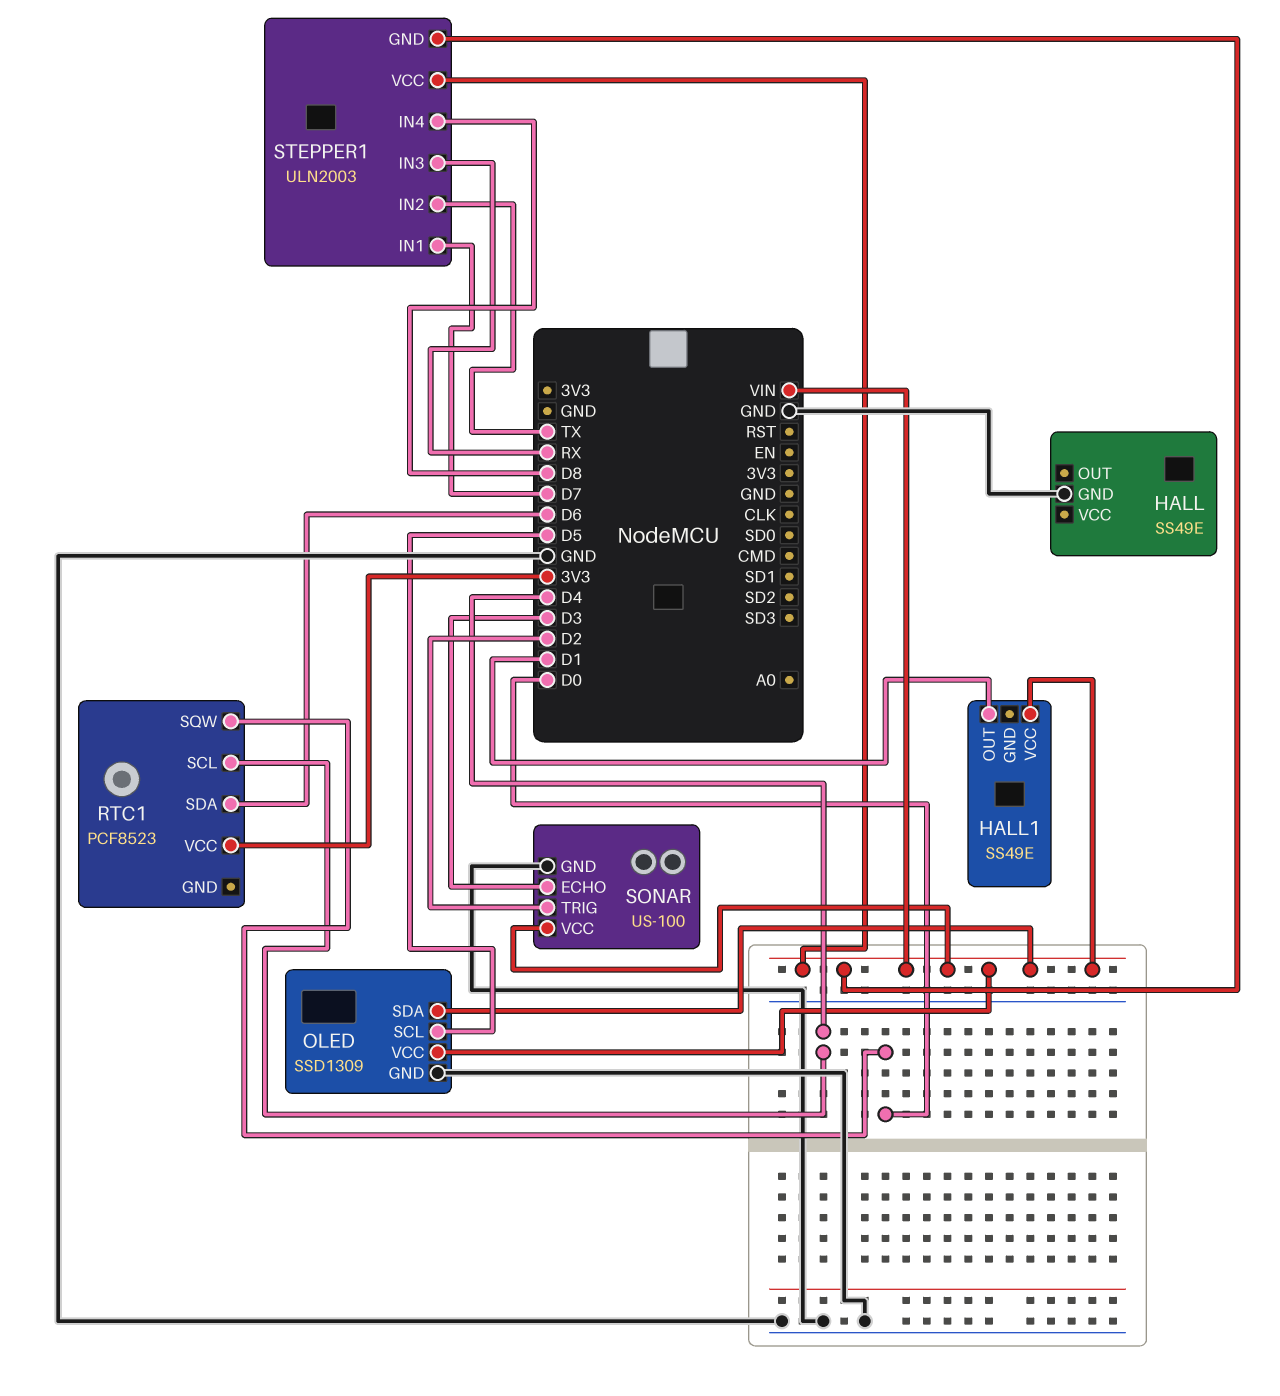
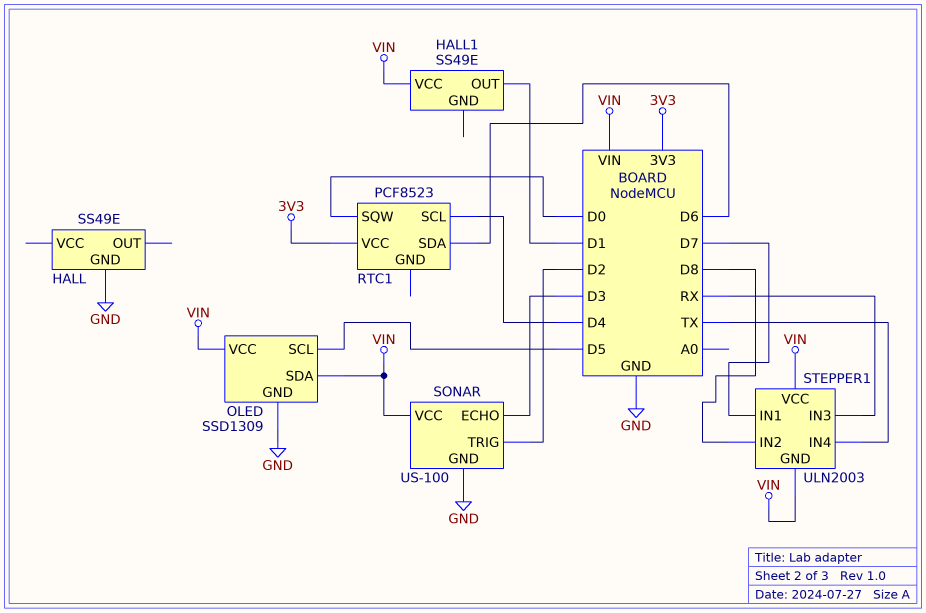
STEPPER1 pin IN2: TX -> D8
STEPPER1 pin IN4: D8 -> TX

